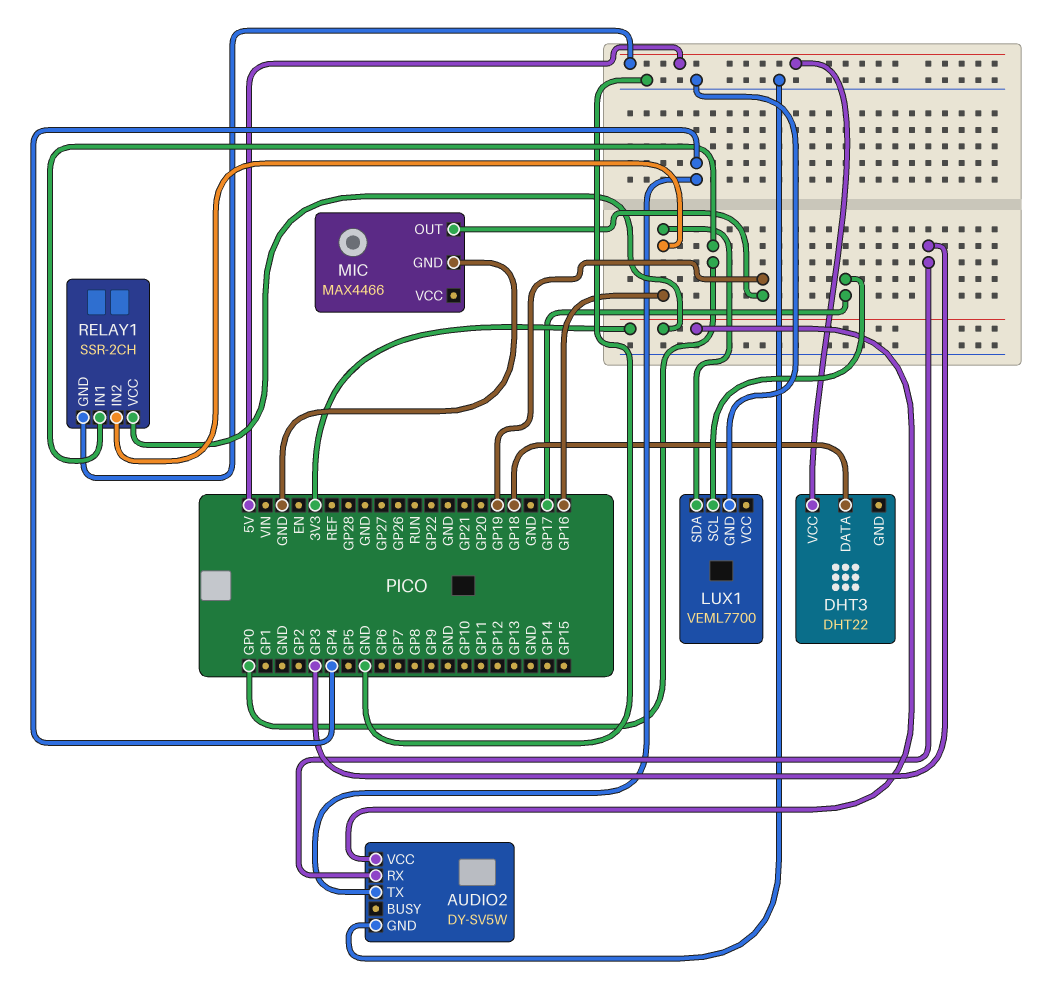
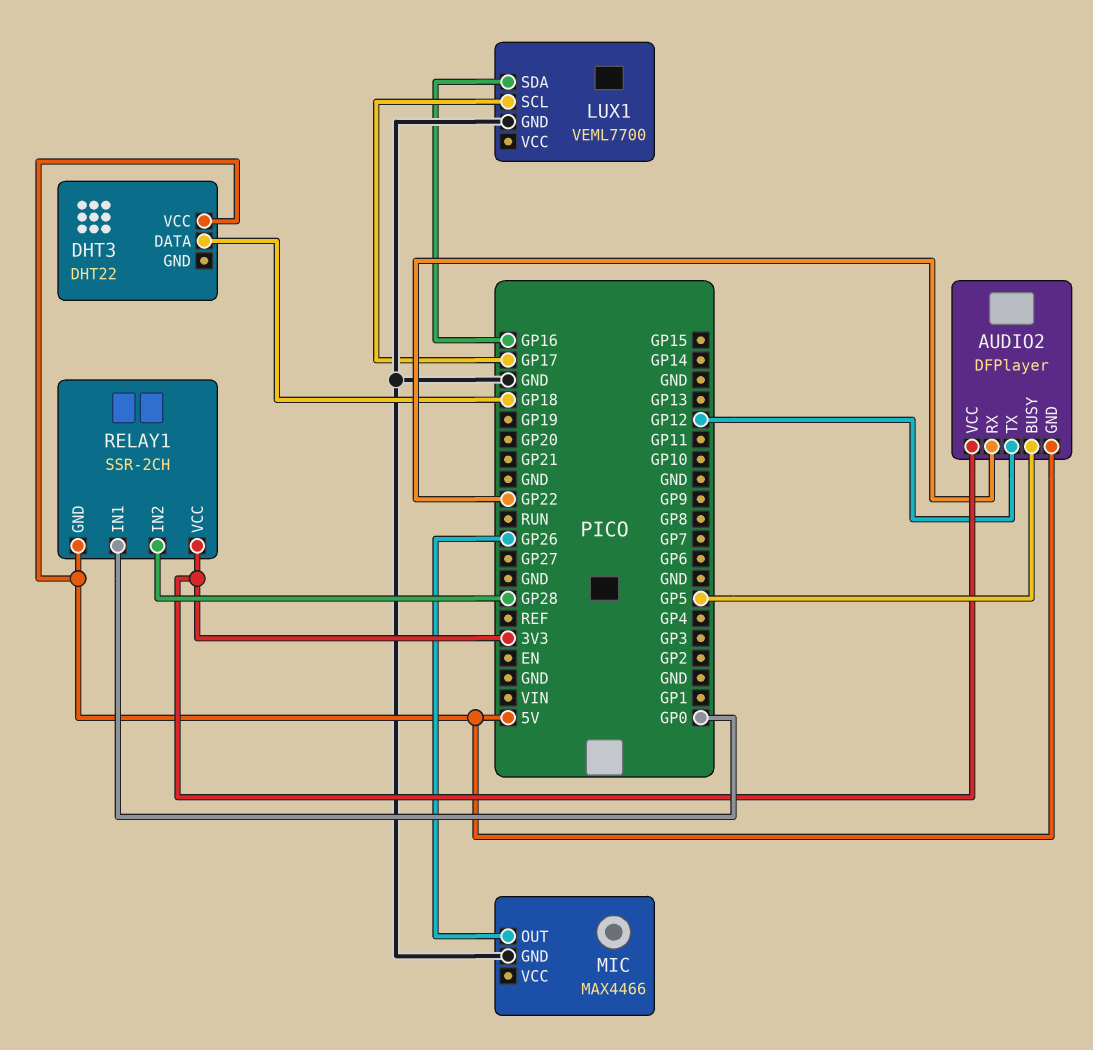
AUDIO2: DY-SV5W -> DFPlayer
AUDIO2 pin BUSY: none -> GP5
AUDIO2 pin GND: GND -> 5V
AUDIO2 pin RX: GP3 -> GP22
AUDIO2 pin TX: GP4 -> GP12
MIC pin OUT: GP19 -> GP26
RELAY1 pin IN2: GP16 -> GP28

